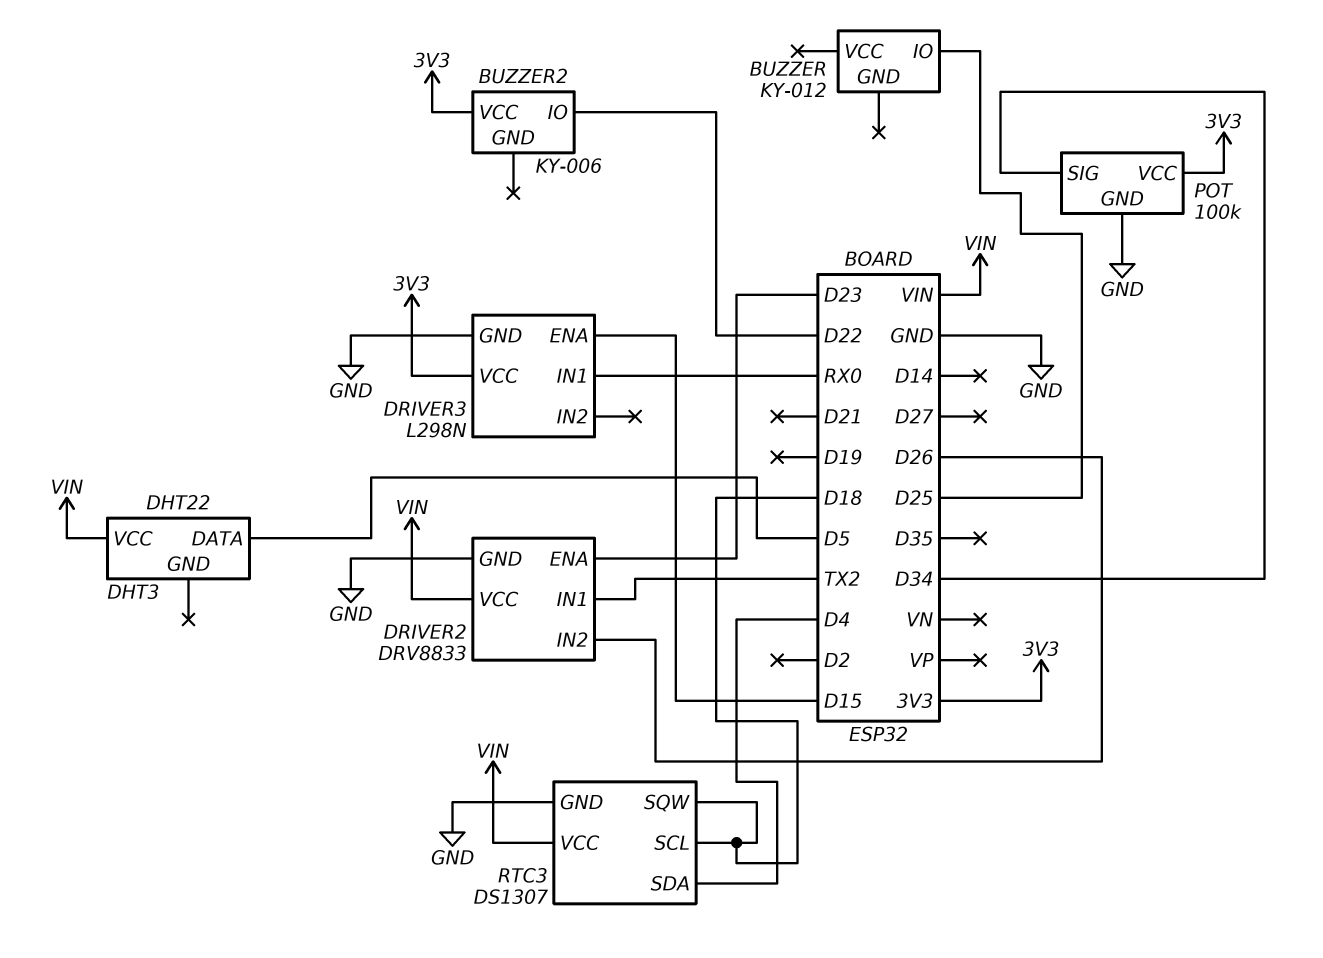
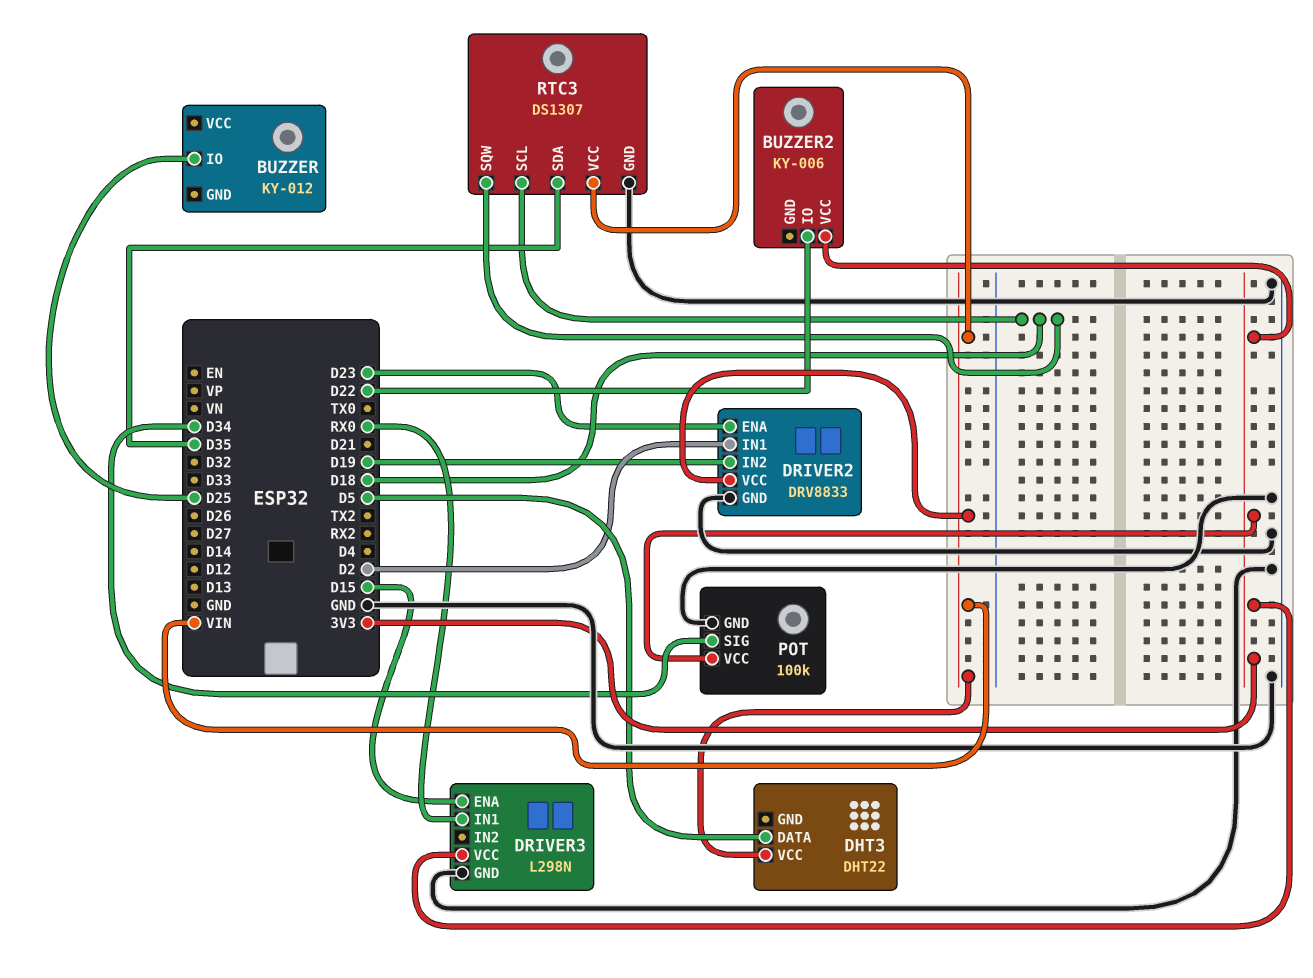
DRIVER2 pin IN1: TX2 -> D2
DRIVER2 pin IN2: D26 -> D19
RTC3 pin SDA: D4 -> D35

